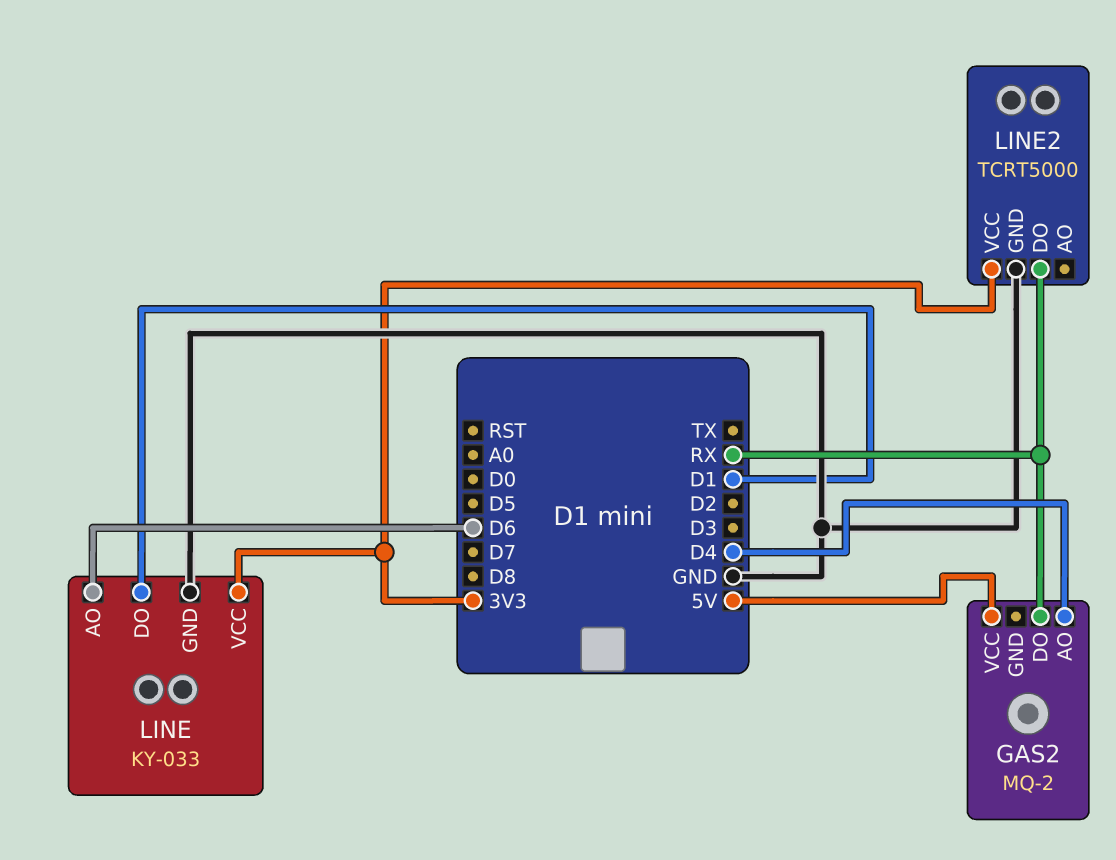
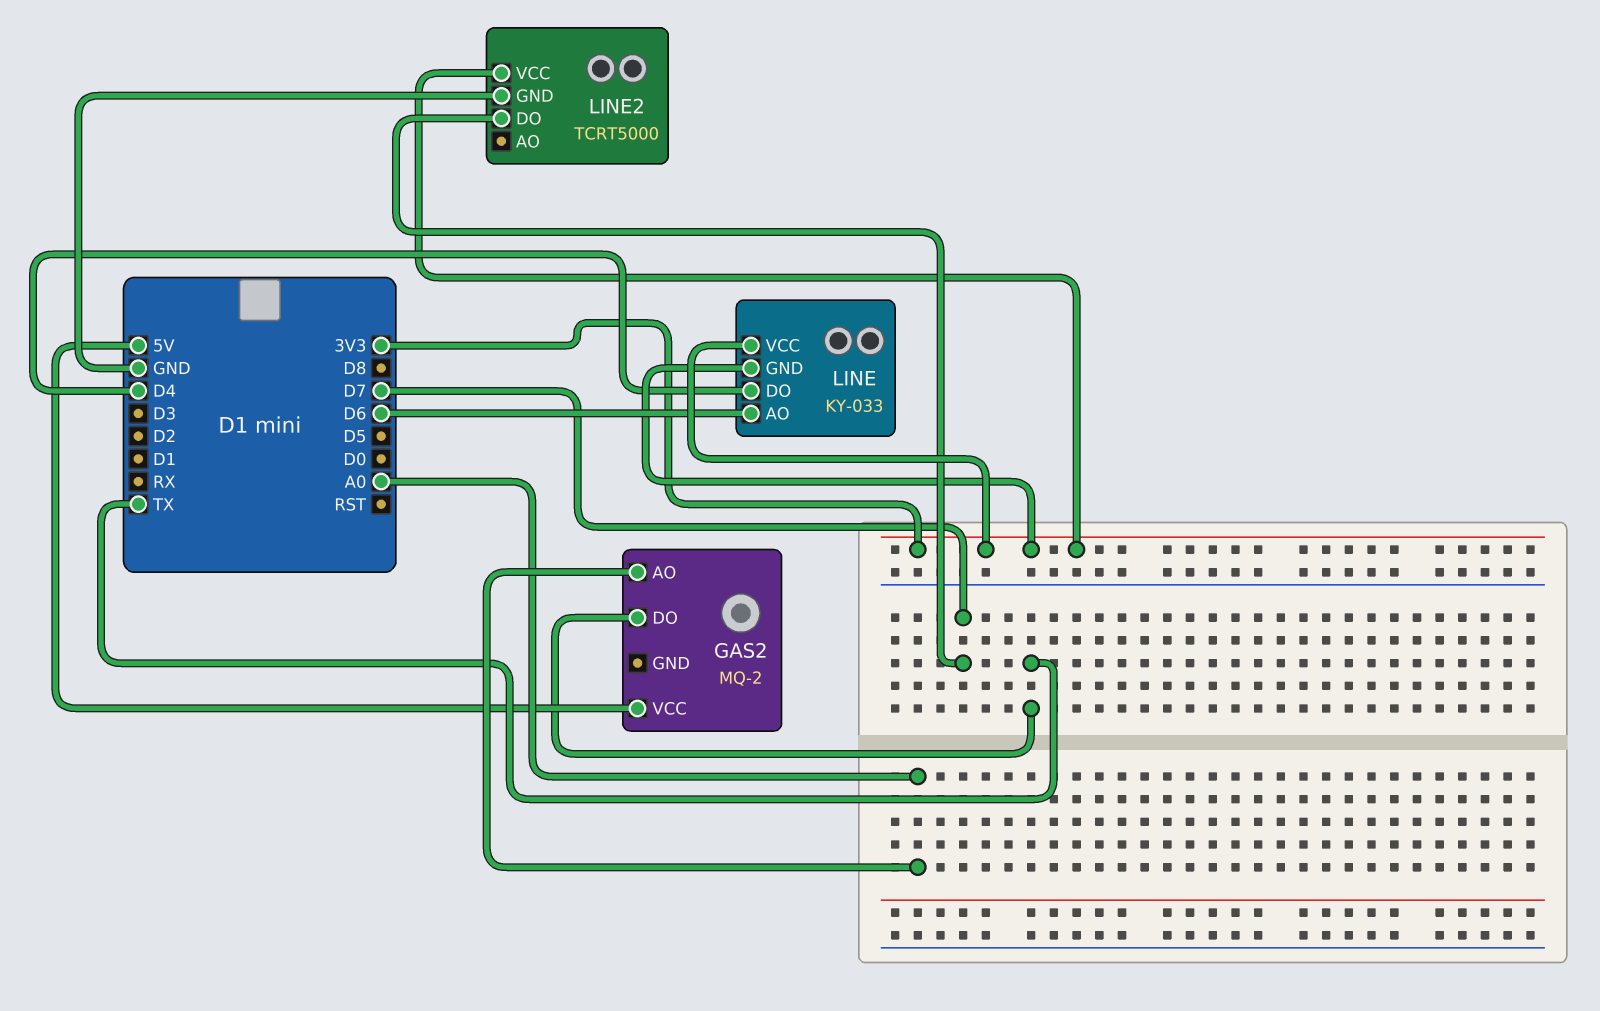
GAS2 pin AO: D4 -> A0
GAS2 pin DO: RX -> TX
LINE pin DO: D1 -> D4
LINE pin GND: GND -> 3V3
LINE2 pin DO: RX -> D7

